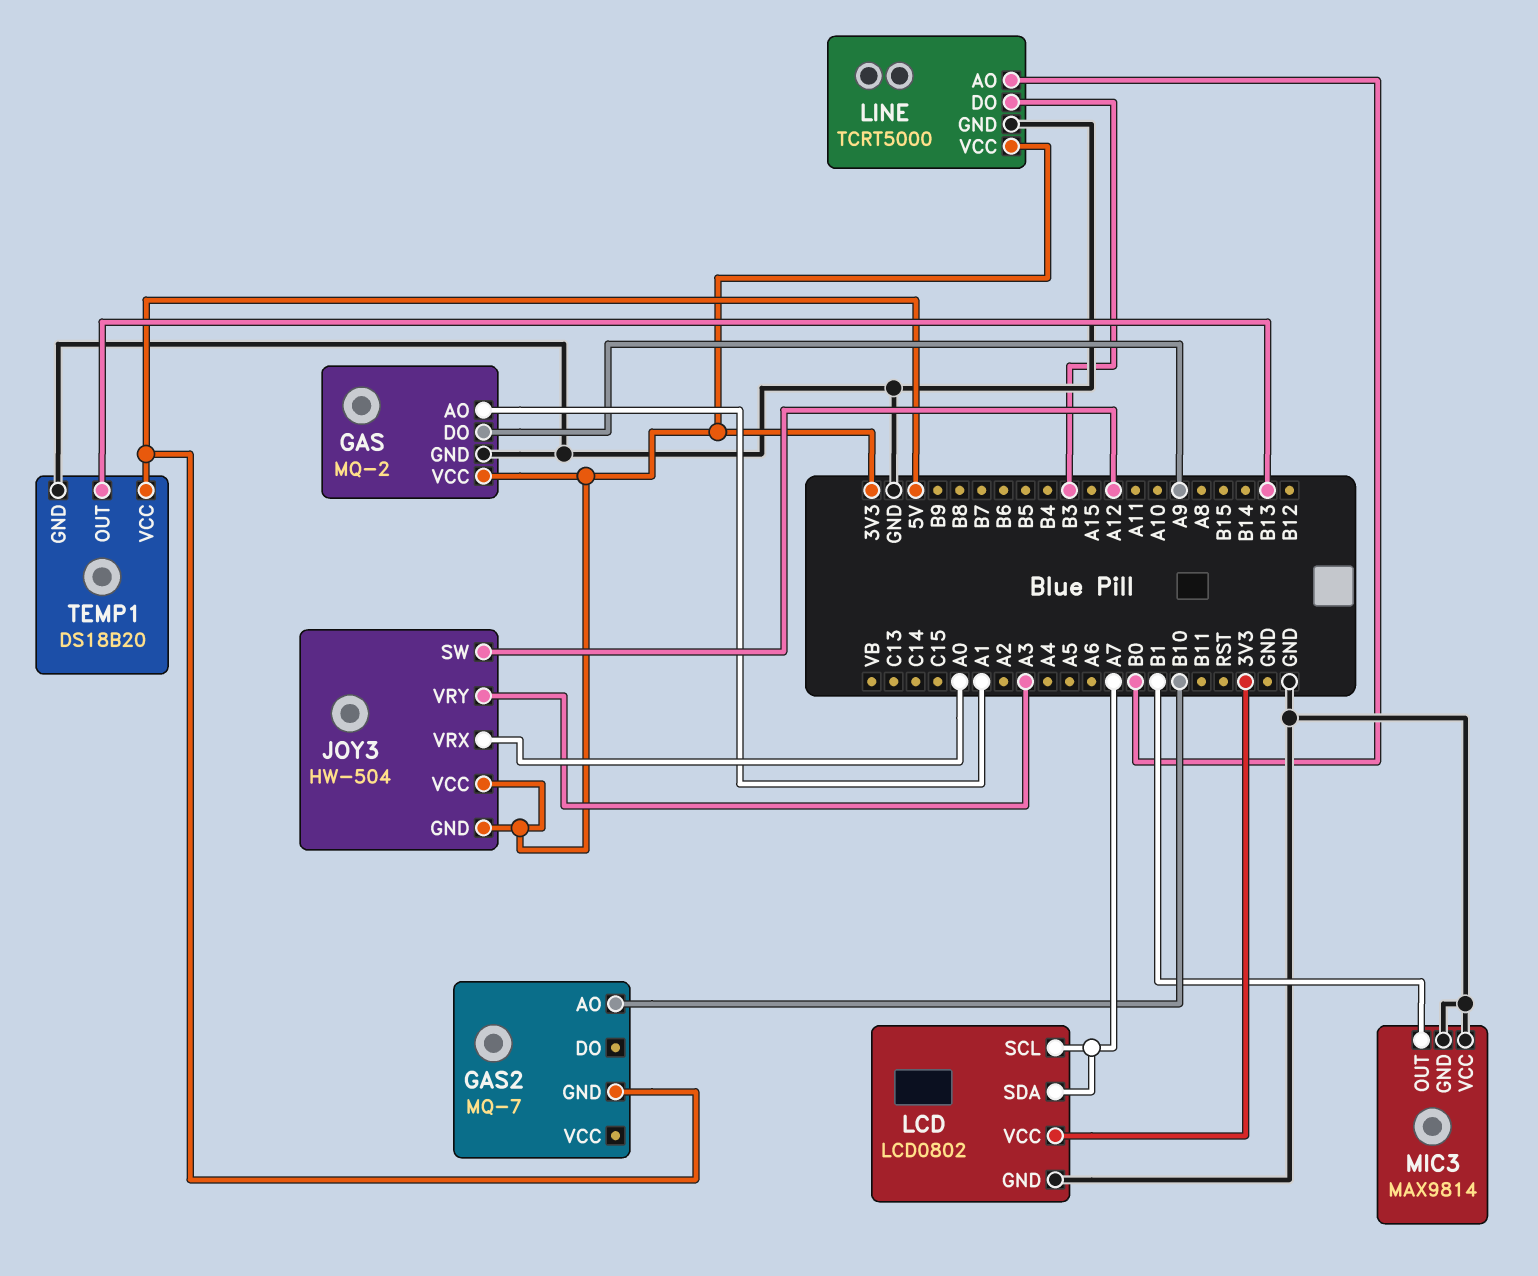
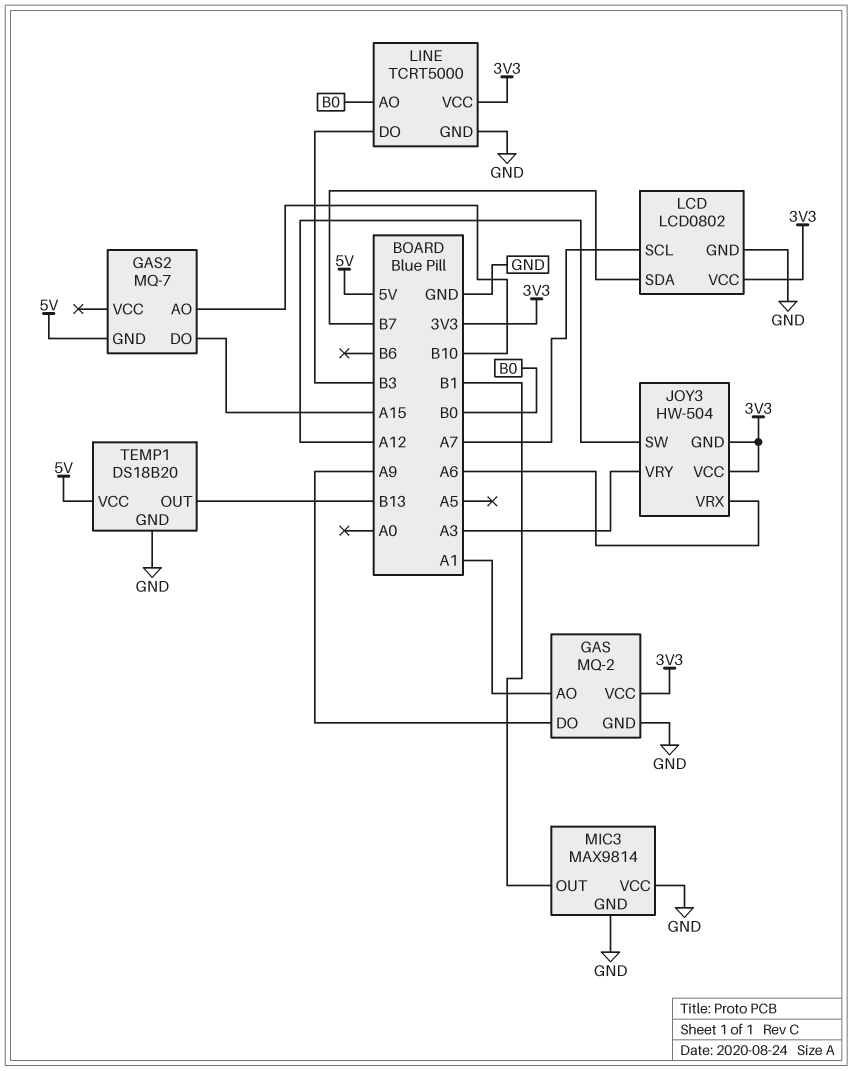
GAS2 pin DO: none -> A15
JOY3 pin VRX: A0 -> A6
LCD pin SDA: A7 -> B7

